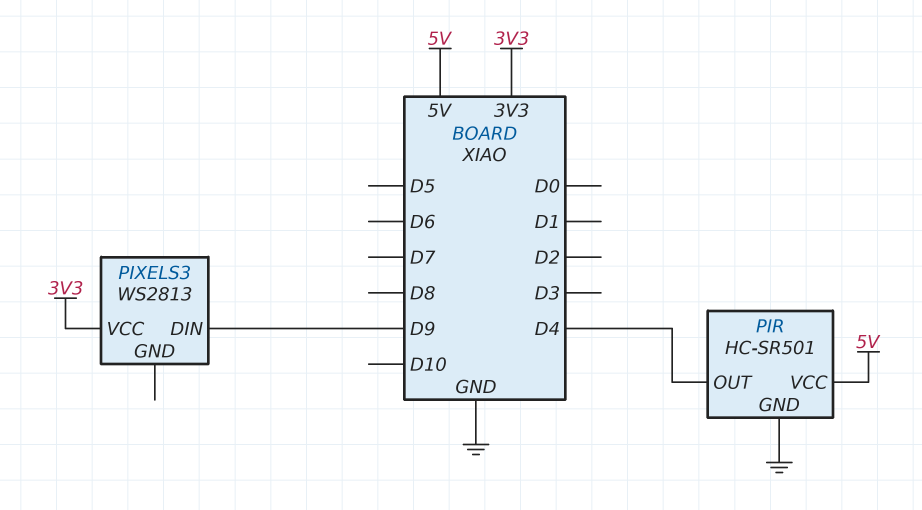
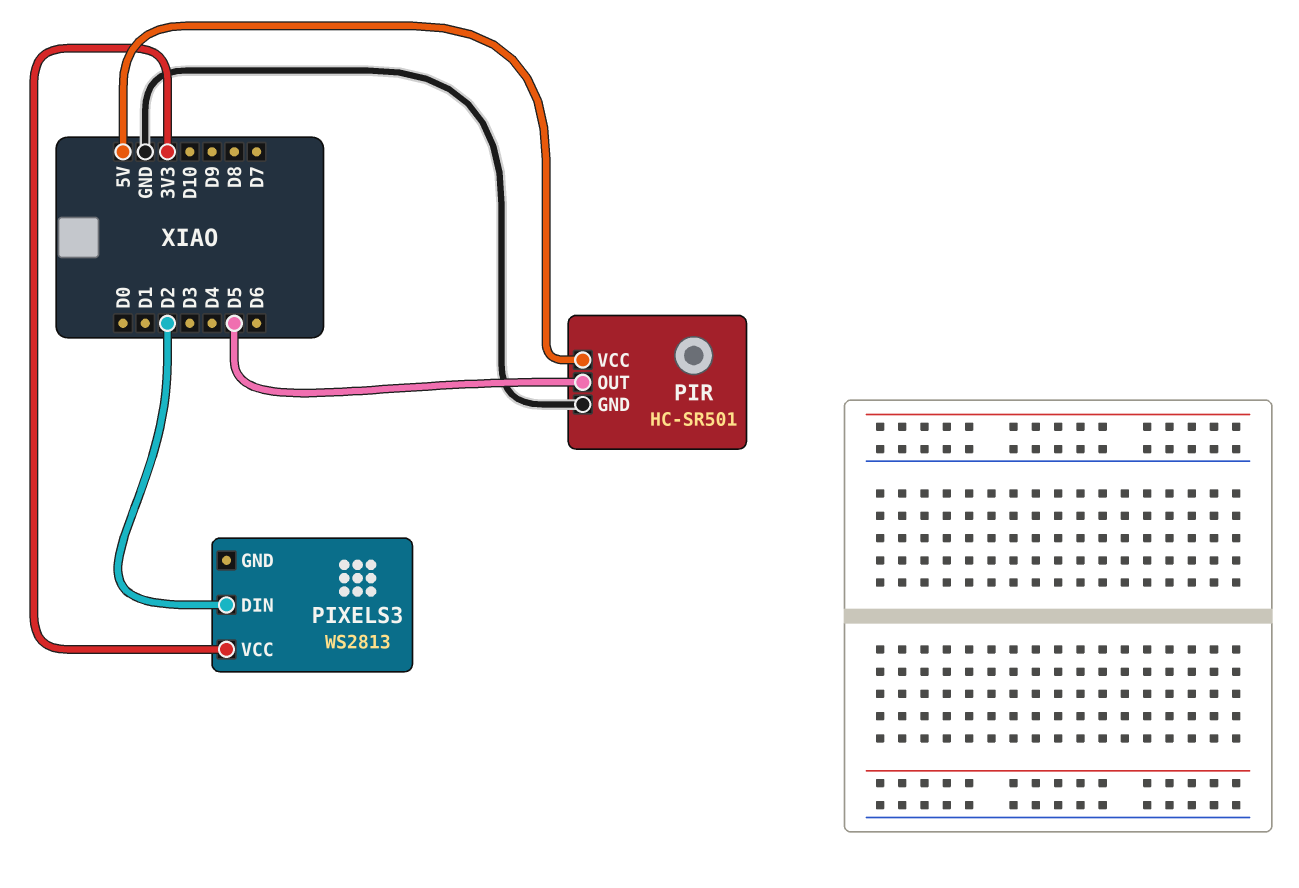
PIR pin OUT: D4 -> D5
PIXELS3 pin DIN: D9 -> D2

